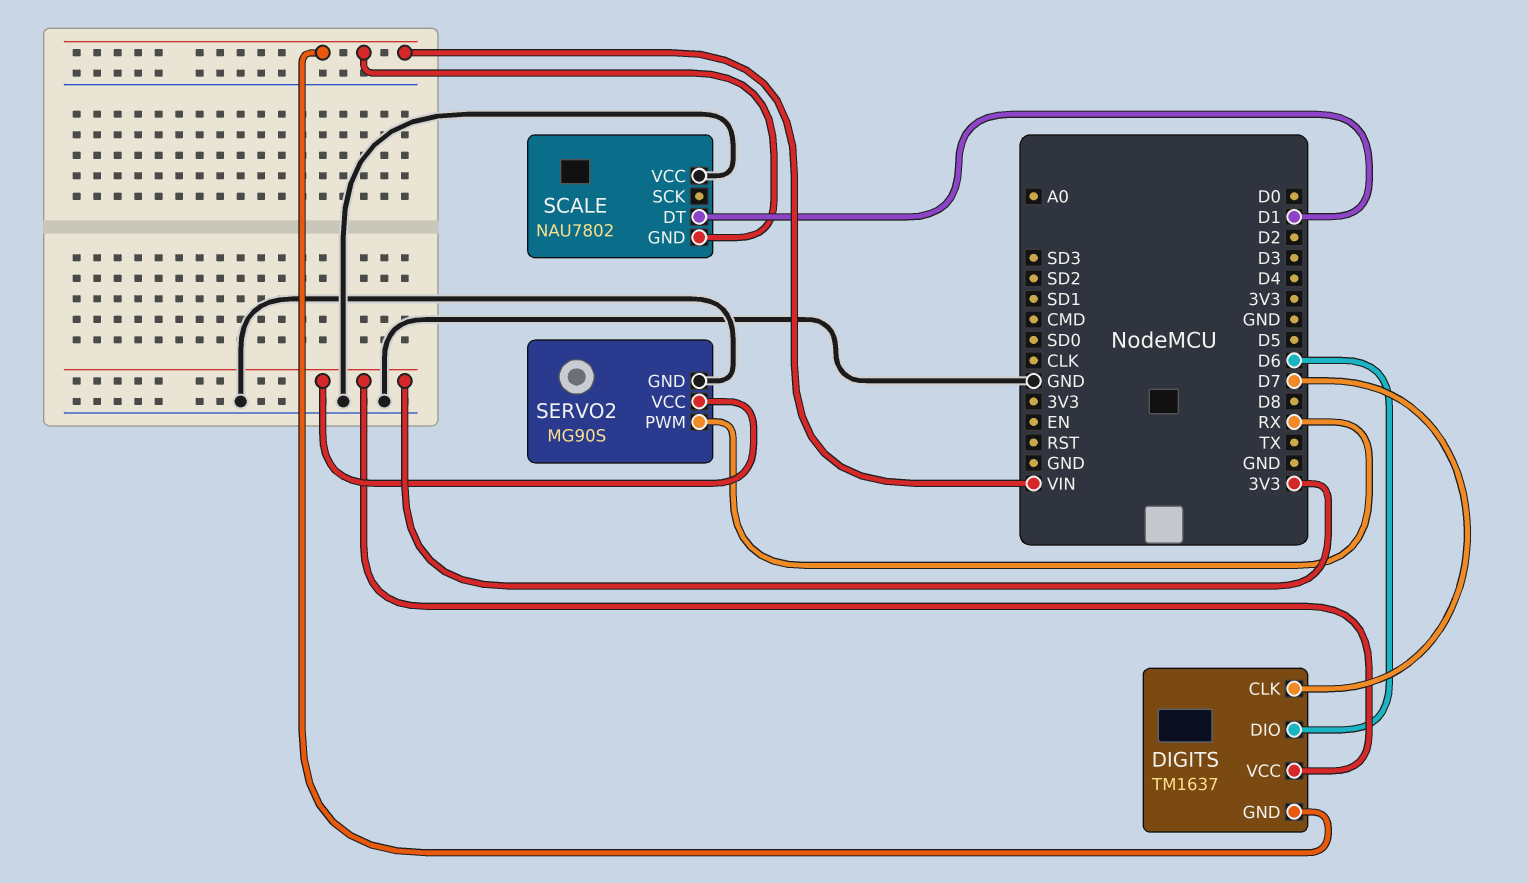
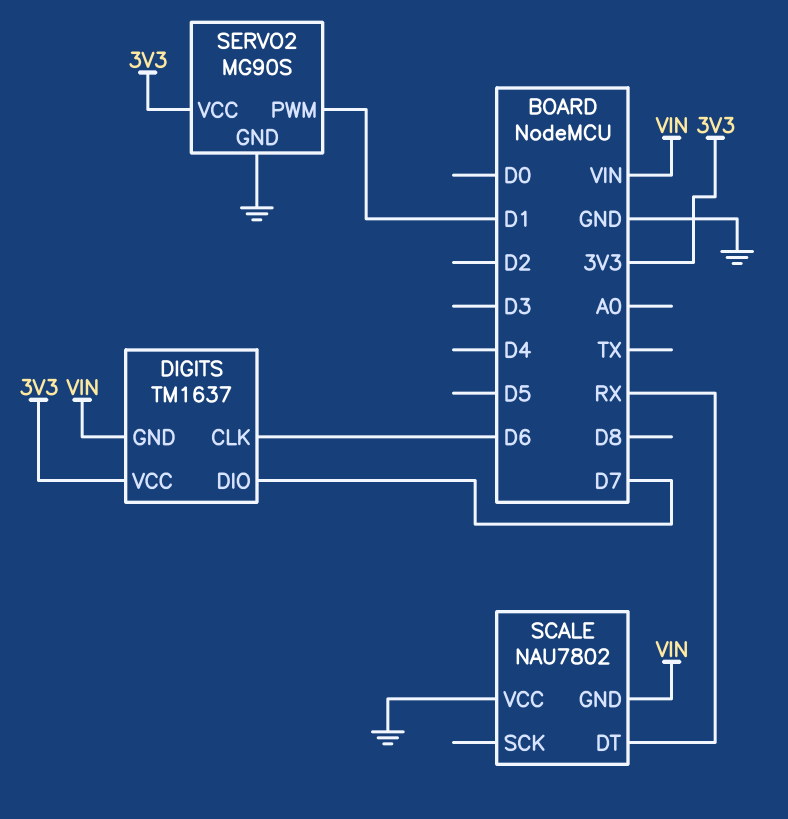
DIGITS pin CLK: D7 -> D6
DIGITS pin DIO: D6 -> D7
SCALE pin DT: D1 -> RX
SERVO2 pin PWM: RX -> D1

